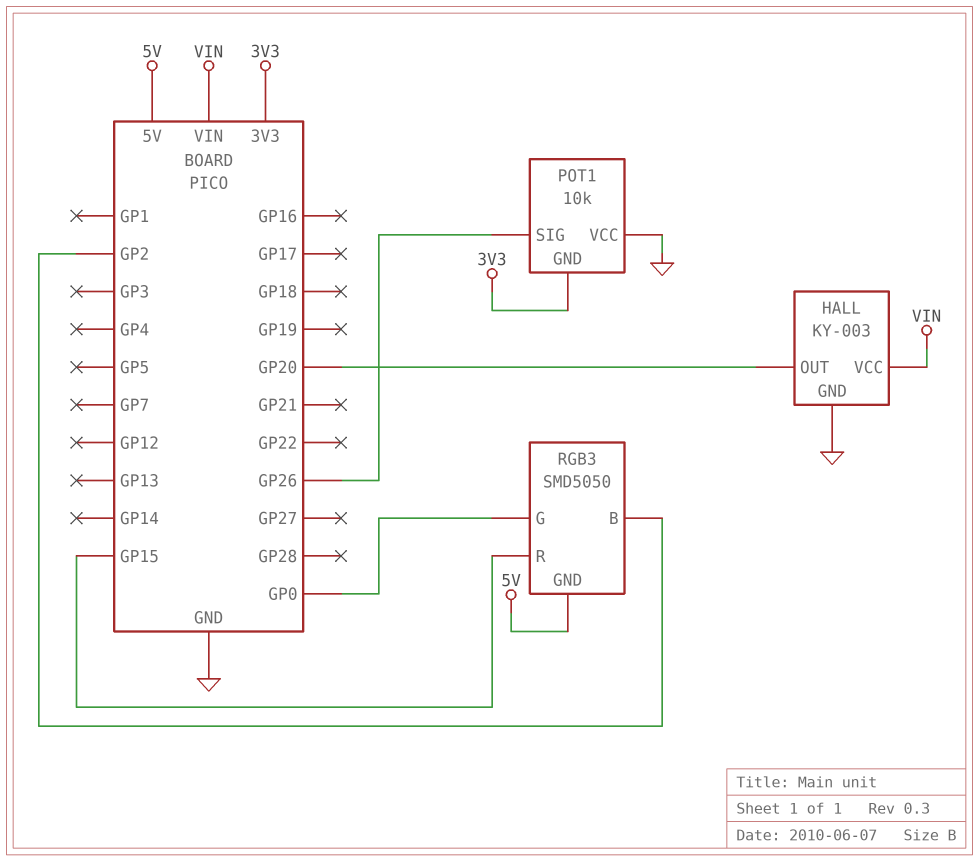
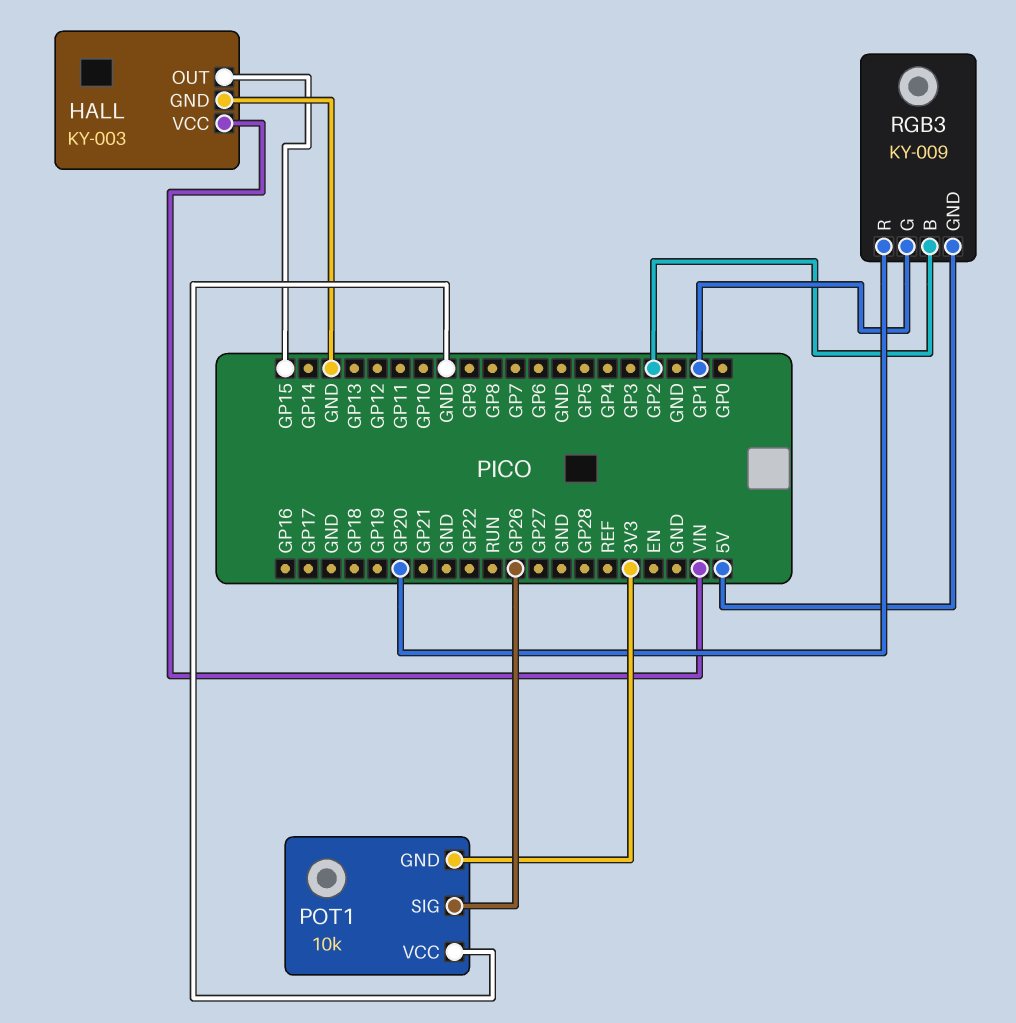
HALL pin OUT: GP20 -> GP15
RGB3: SMD5050 -> KY-009
RGB3 pin G: GP0 -> GP1
RGB3 pin R: GP15 -> GP20

